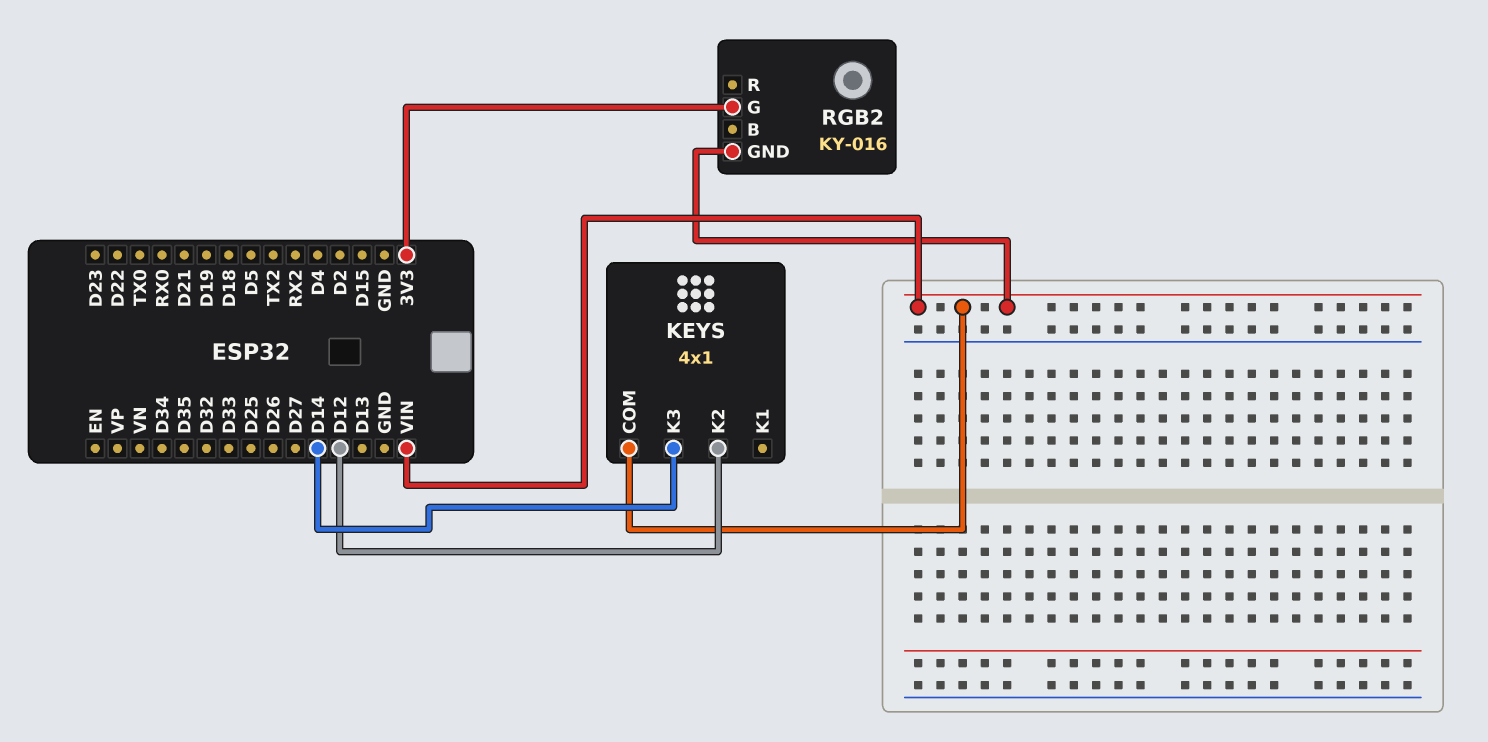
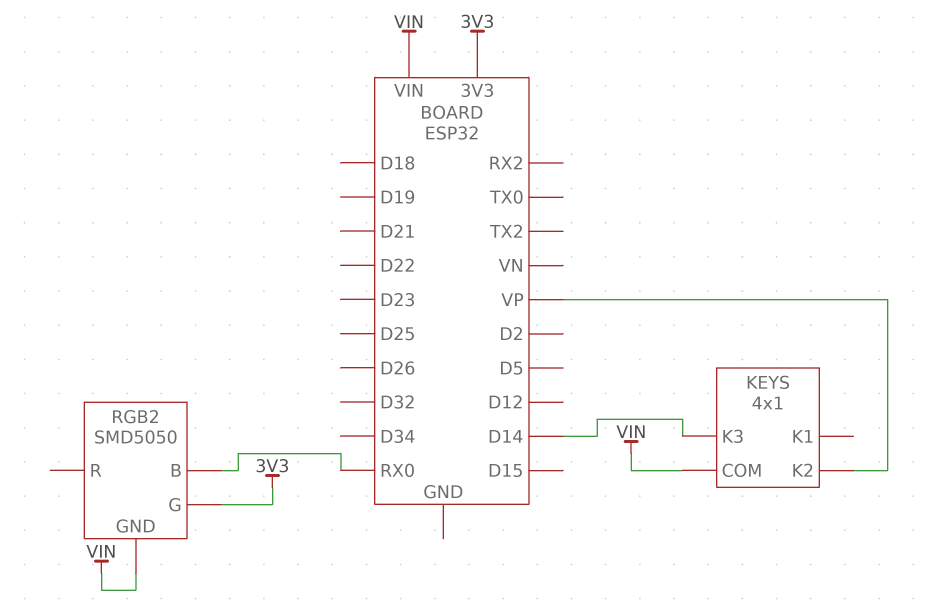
KEYS pin K2: D12 -> VP
RGB2: KY-016 -> SMD5050
RGB2 pin B: none -> RX0

